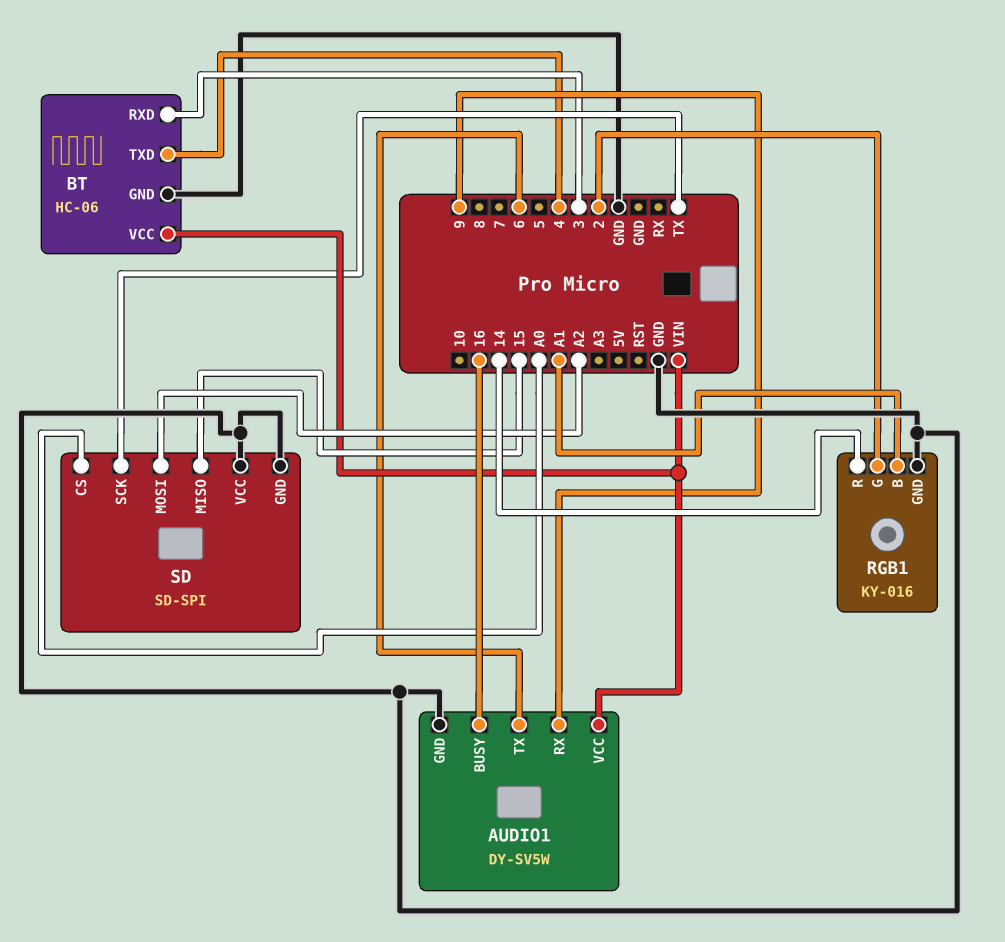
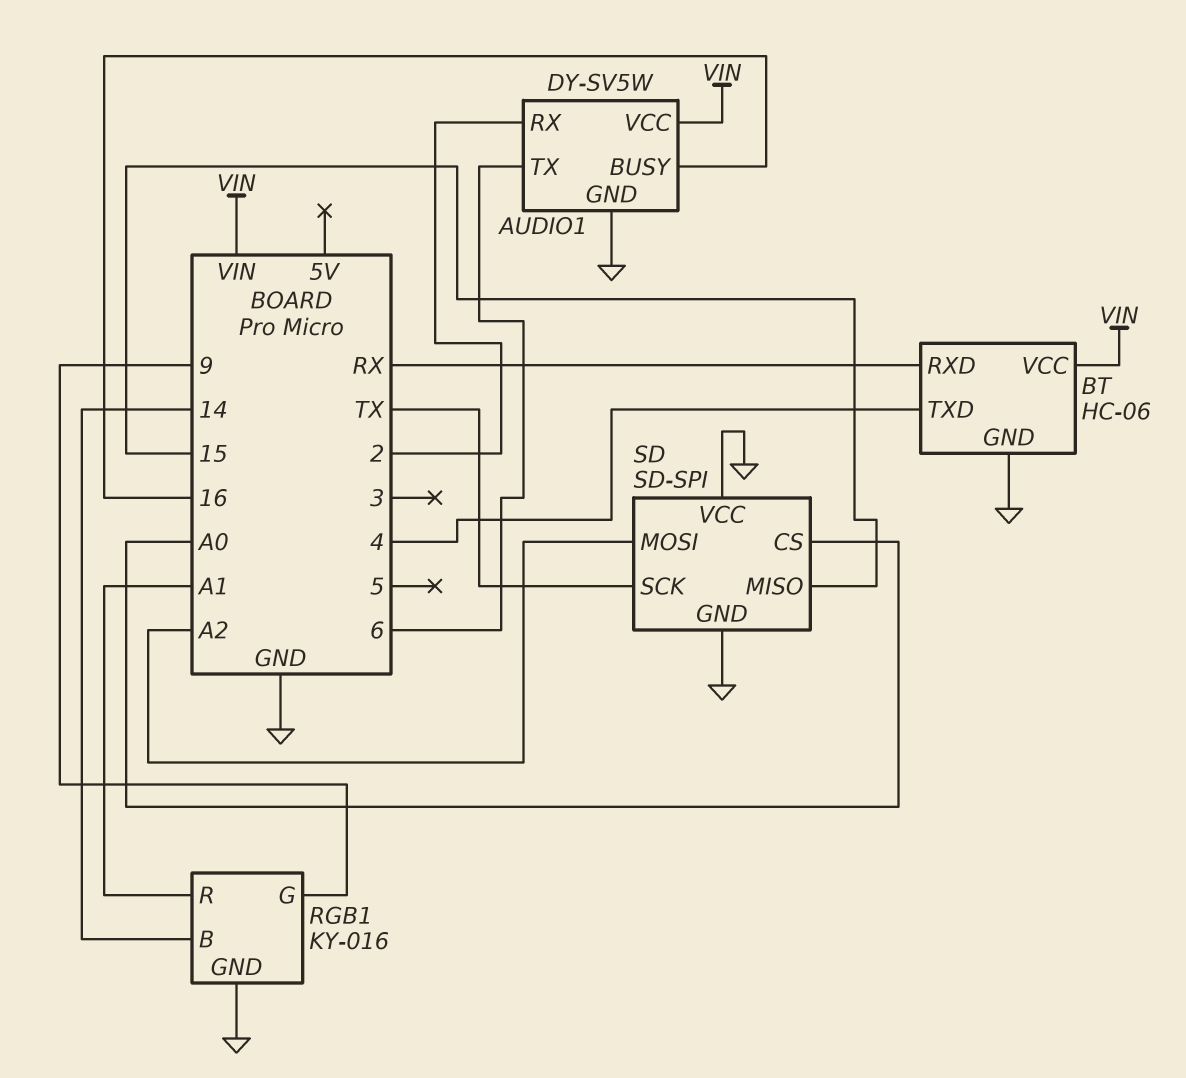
AUDIO1 pin RX: 9 -> 2
BT pin RXD: 3 -> RX
RGB1 pin B: A1 -> 14
RGB1 pin G: 2 -> 9
RGB1 pin R: 14 -> A1

